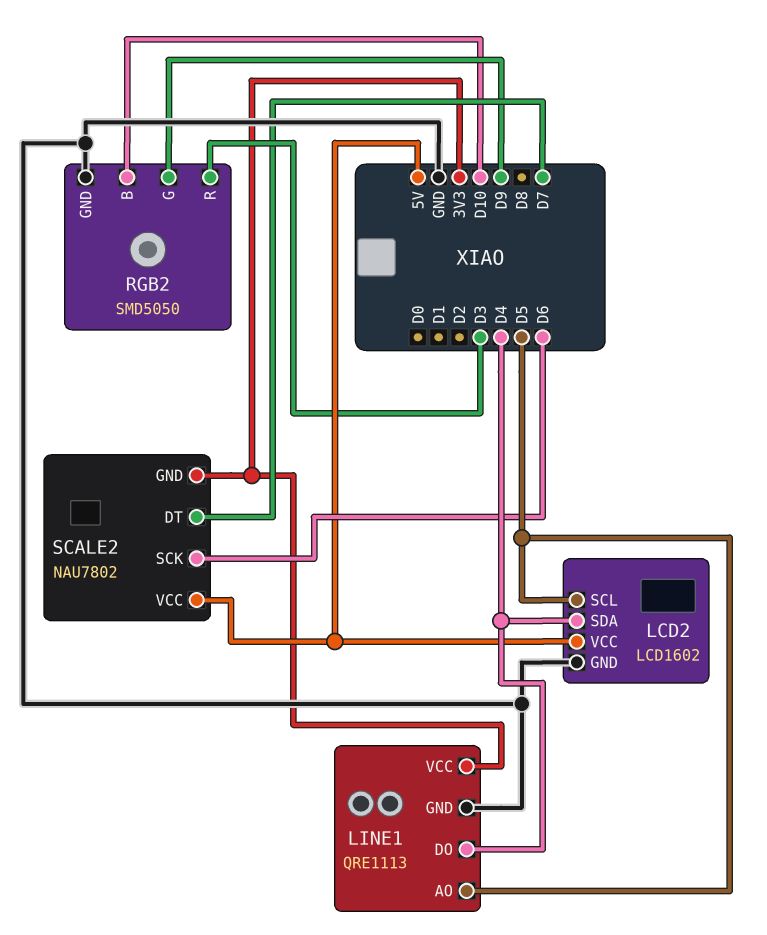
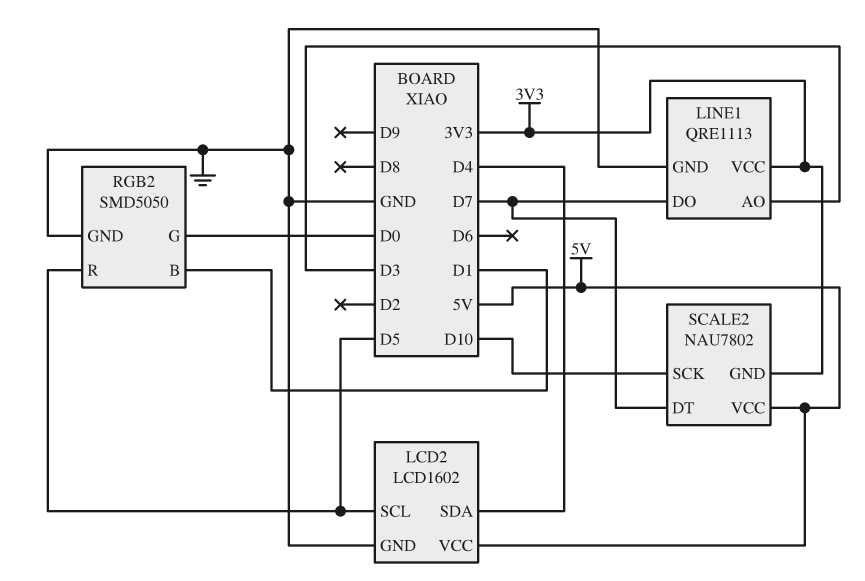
LINE1 pin AO: D5 -> D3
LINE1 pin DO: D4 -> D7
RGB2 pin B: D10 -> D1
RGB2 pin G: D9 -> D0
RGB2 pin R: D3 -> D5
SCALE2 pin SCK: D6 -> D10

